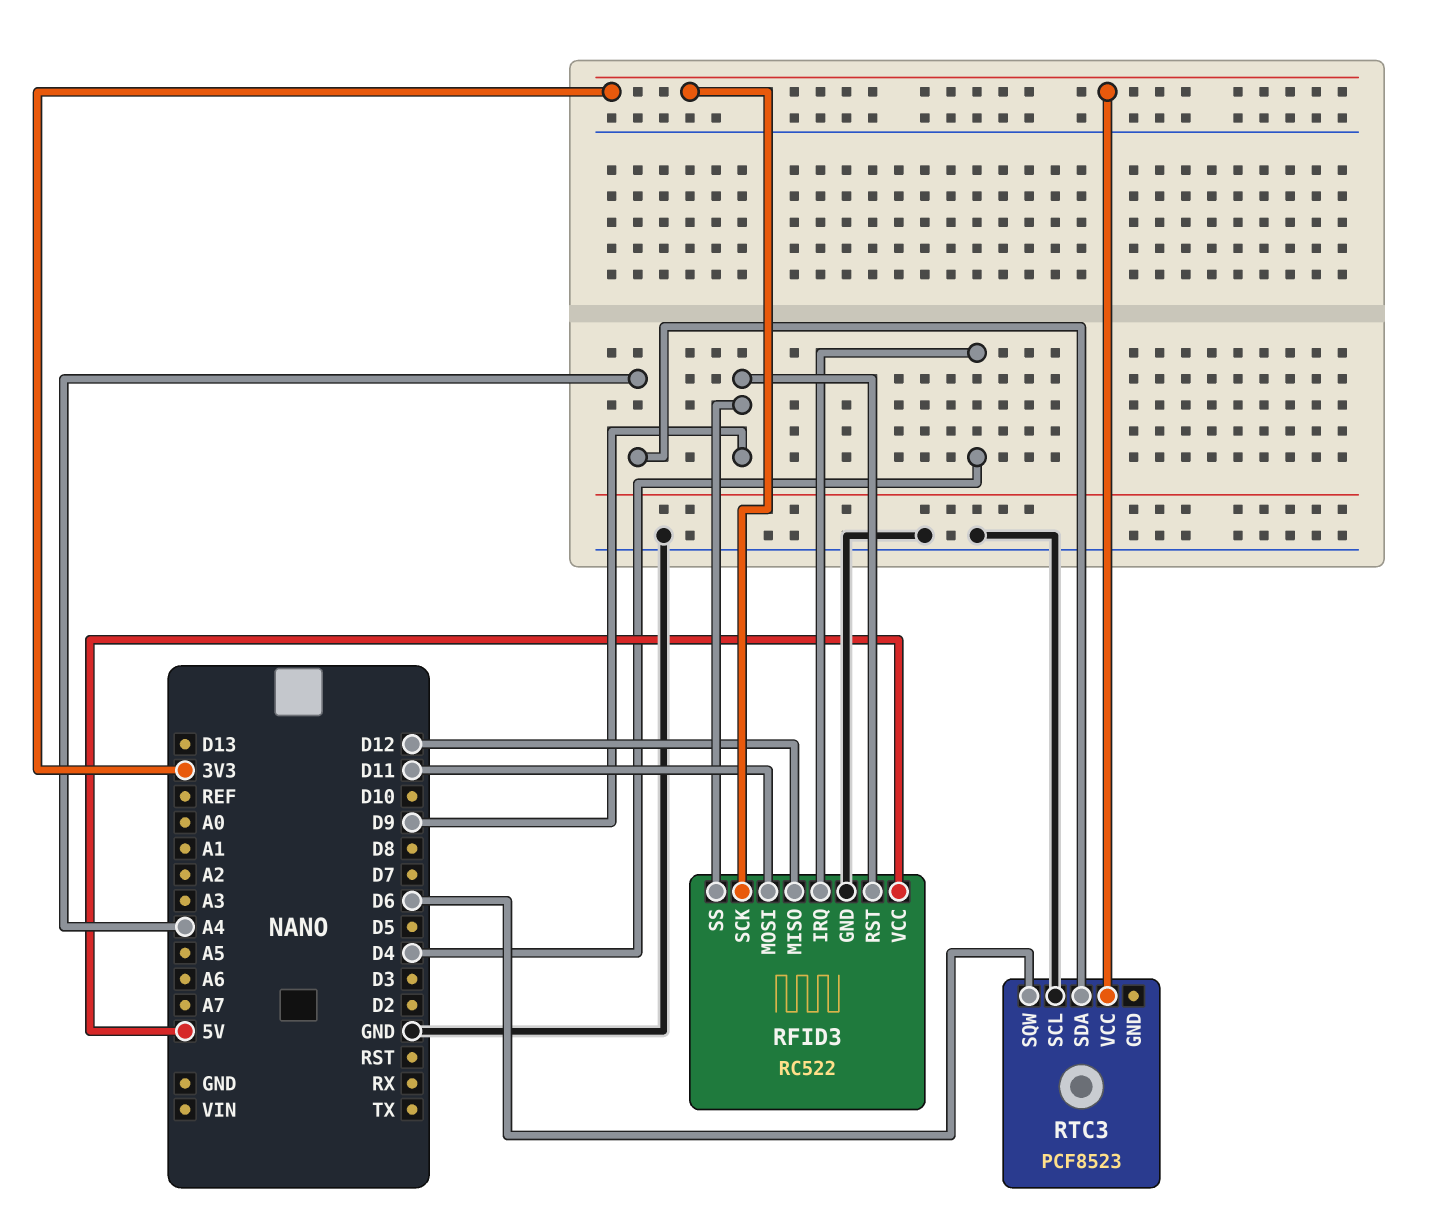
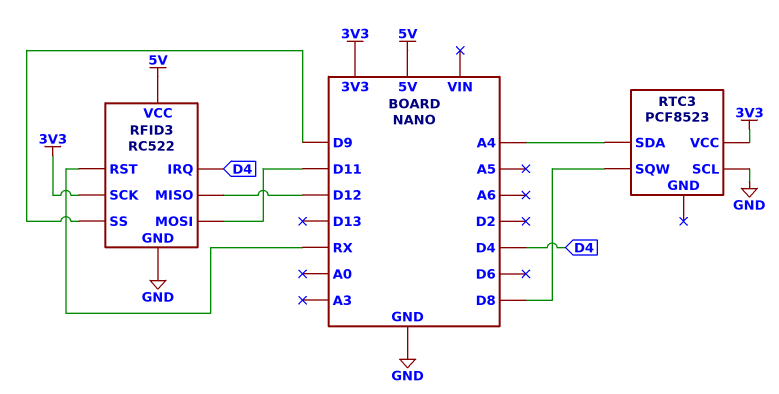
RFID3 pin RST: D9 -> RX
RTC3 pin SQW: D6 -> D8

